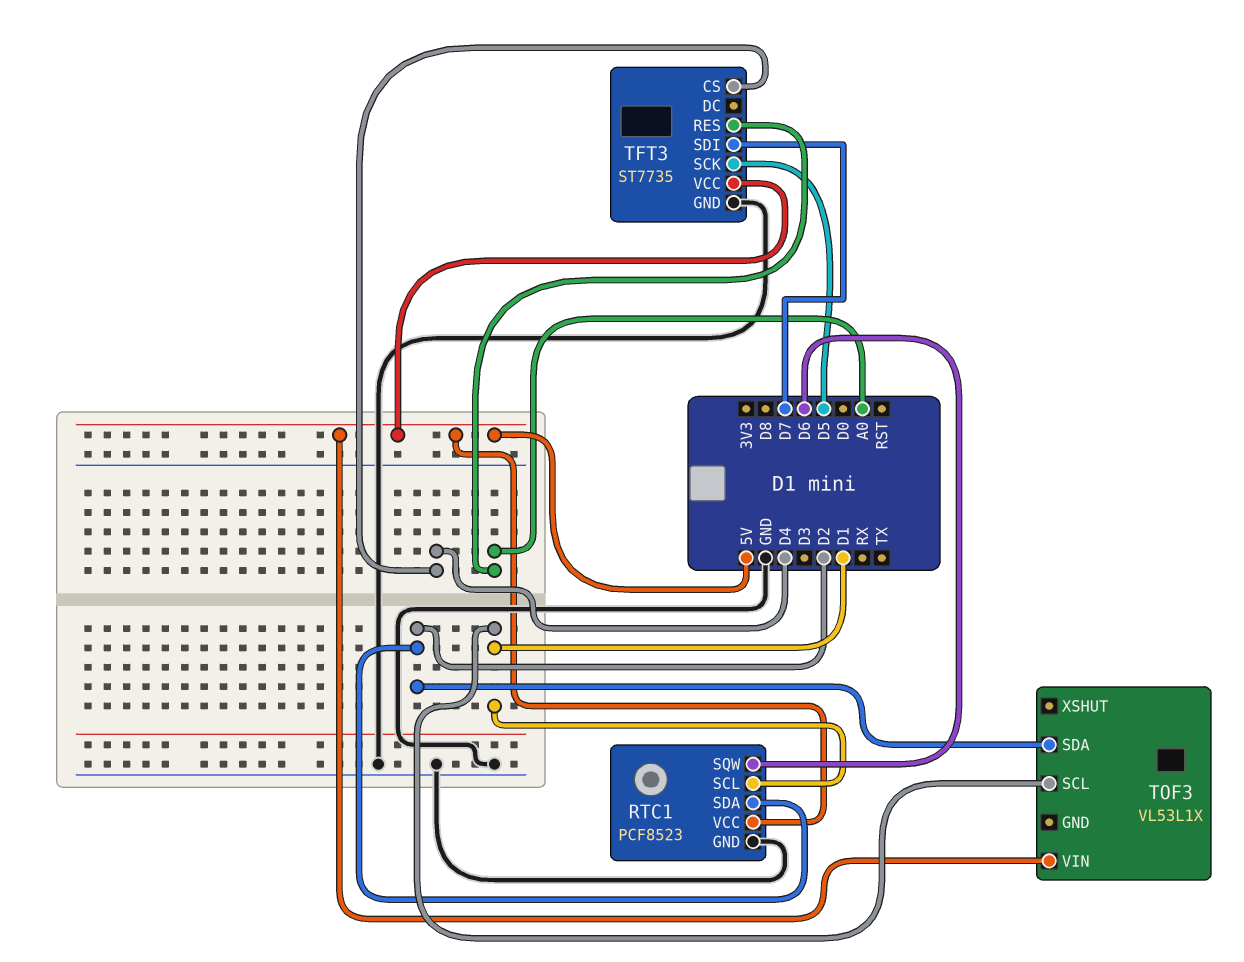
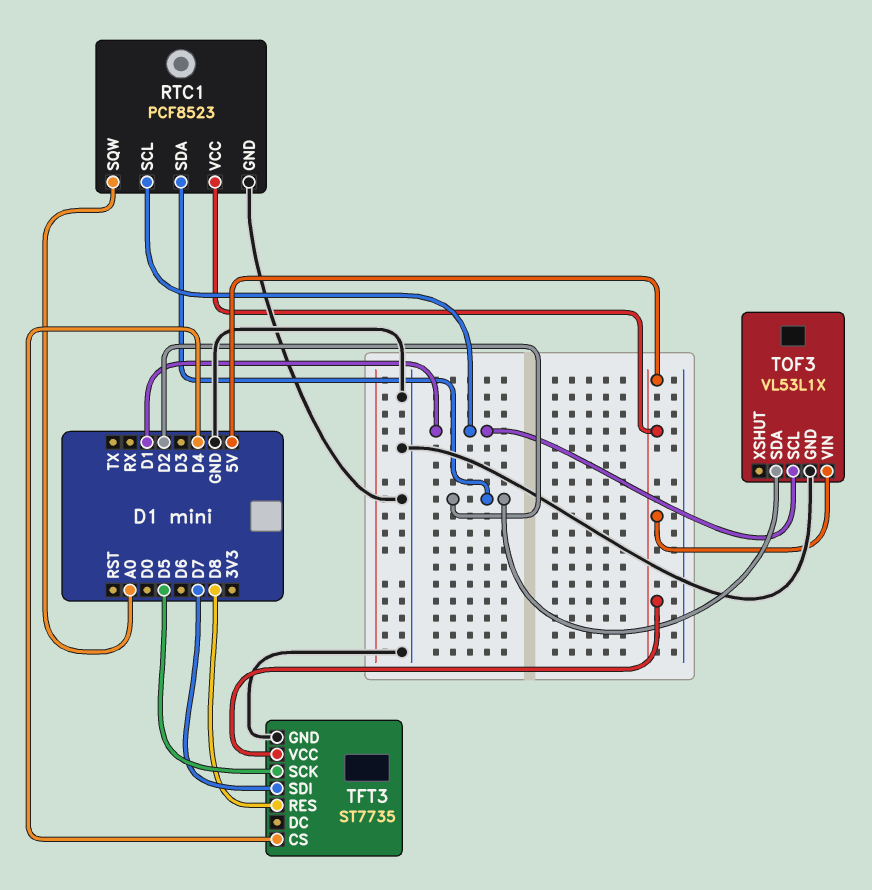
RTC1 pin SQW: D6 -> A0
TFT3 pin RES: A0 -> D8
TOF3 pin GND: none -> GND

